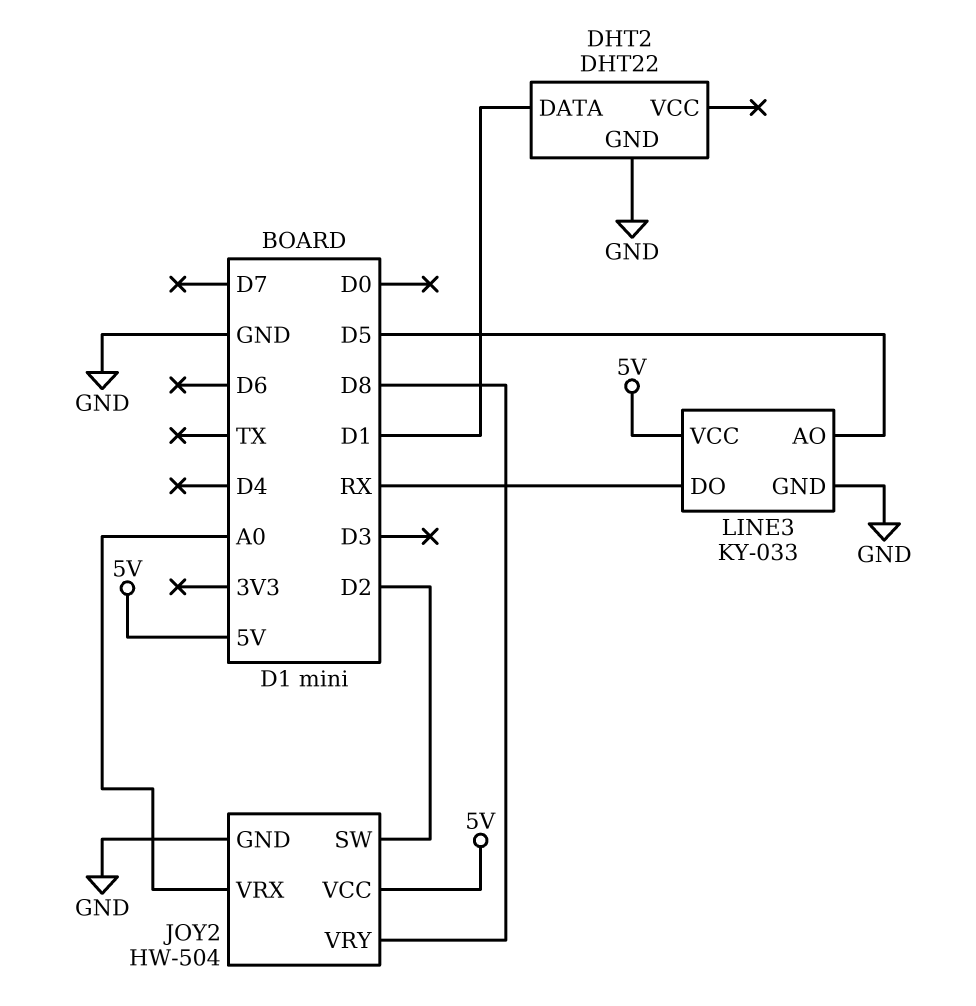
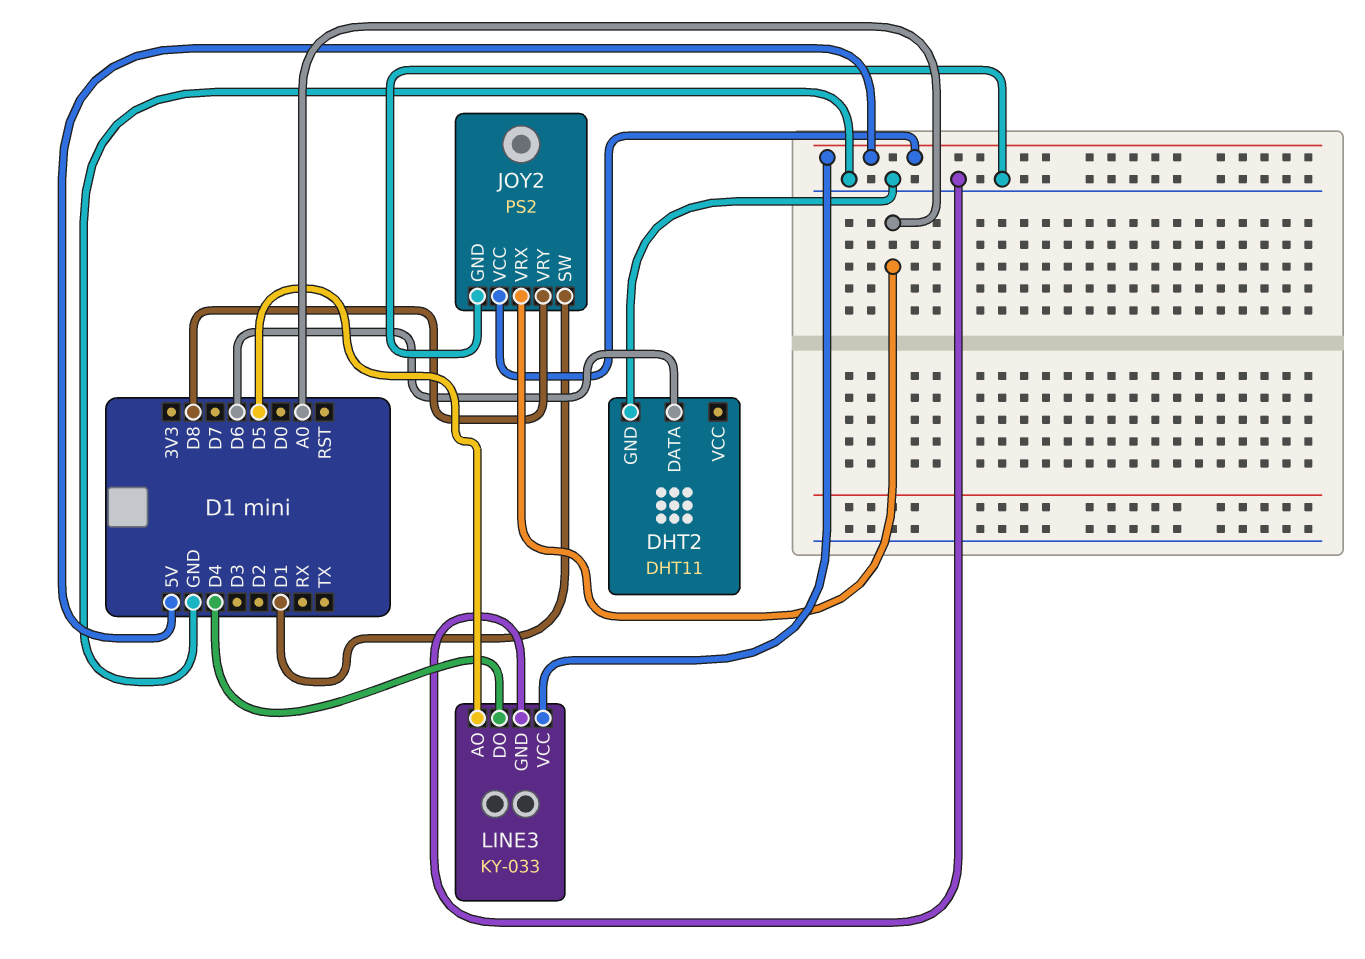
DHT2: DHT22 -> DHT11
DHT2 pin DATA: D1 -> D6
JOY2: HW-504 -> PS2
JOY2 pin SW: D2 -> D1
LINE3 pin DO: RX -> D4

